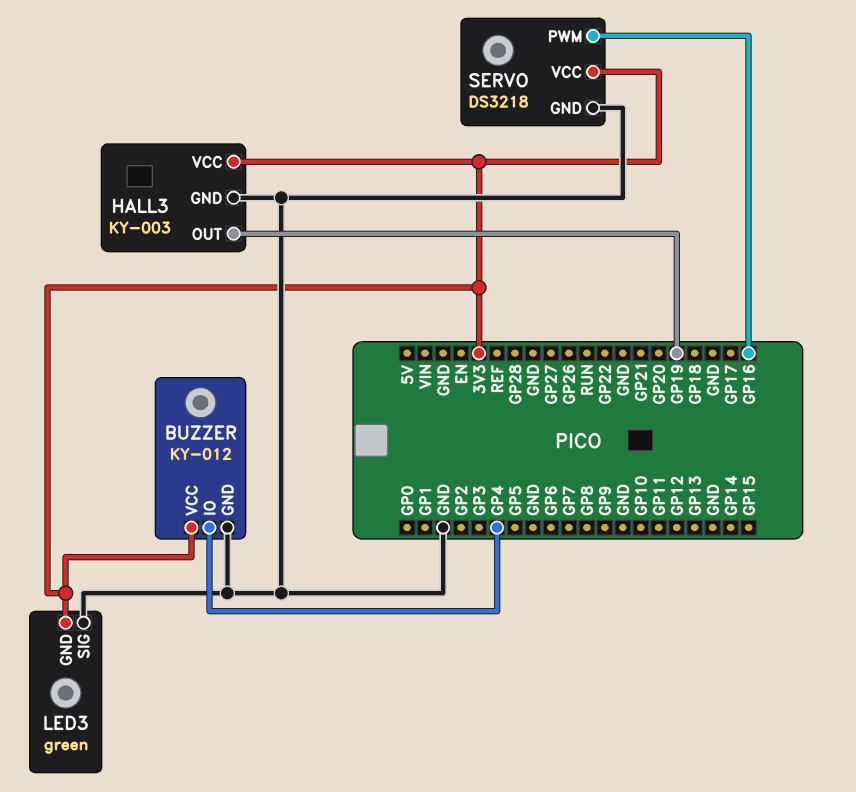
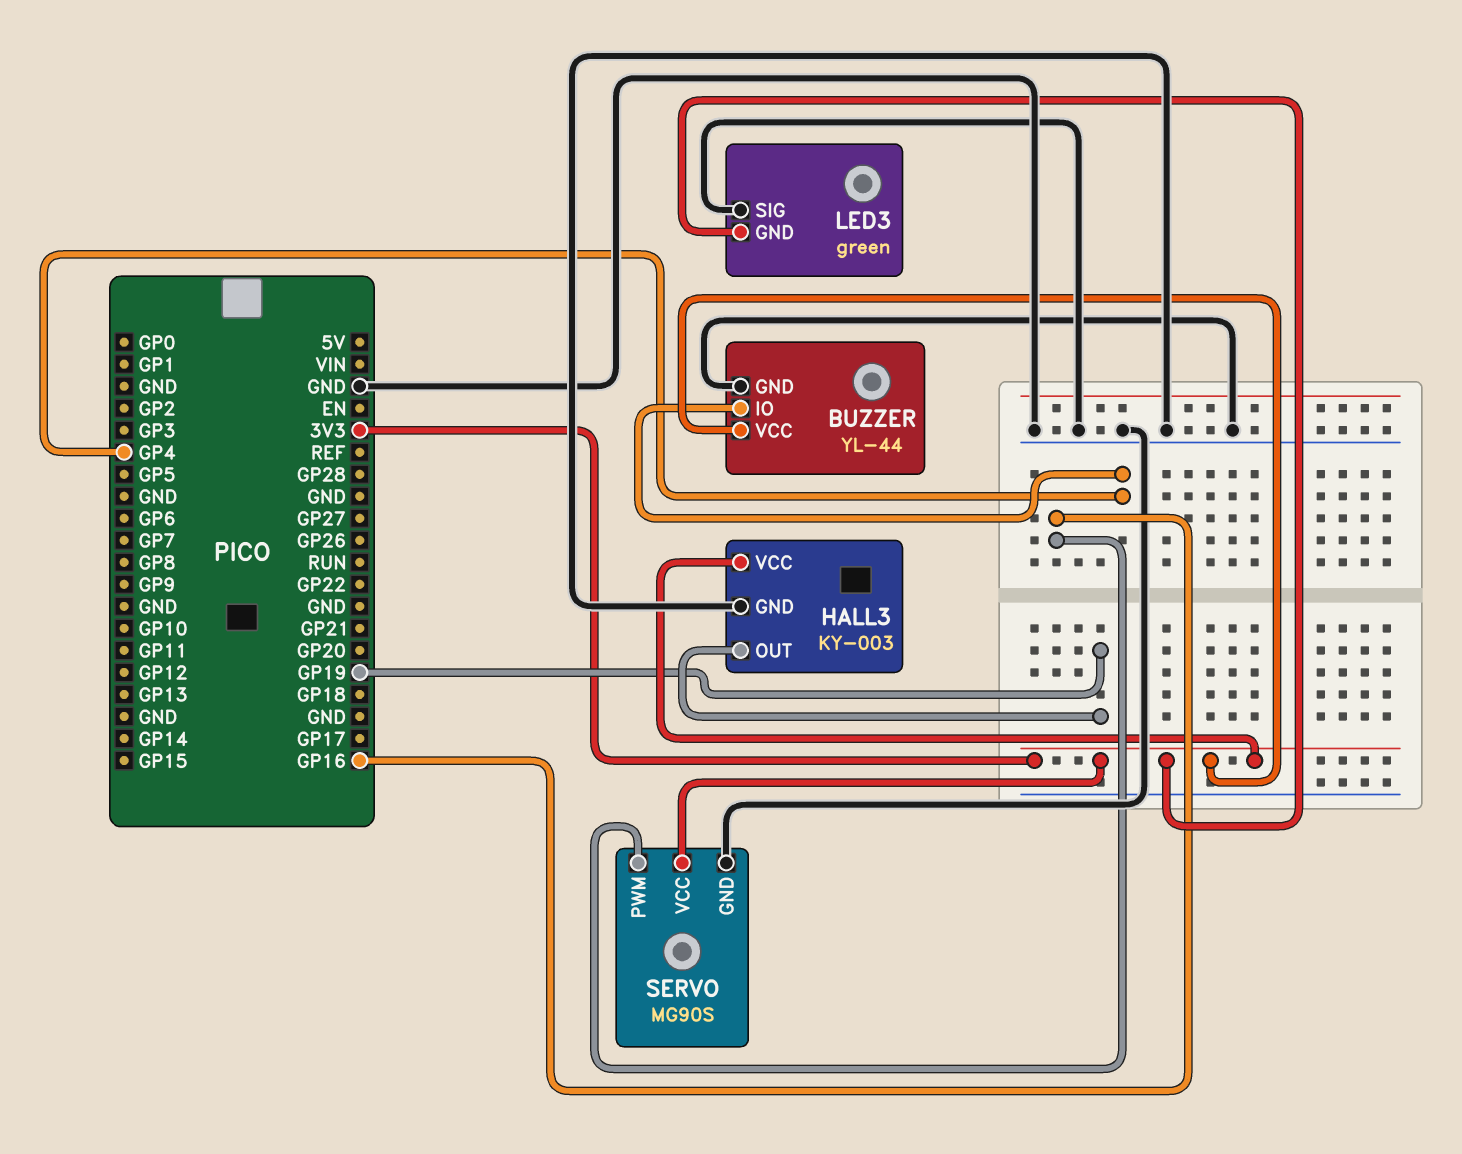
BUZZER: KY-012 -> YL-44
SERVO: DS3218 -> MG90S

